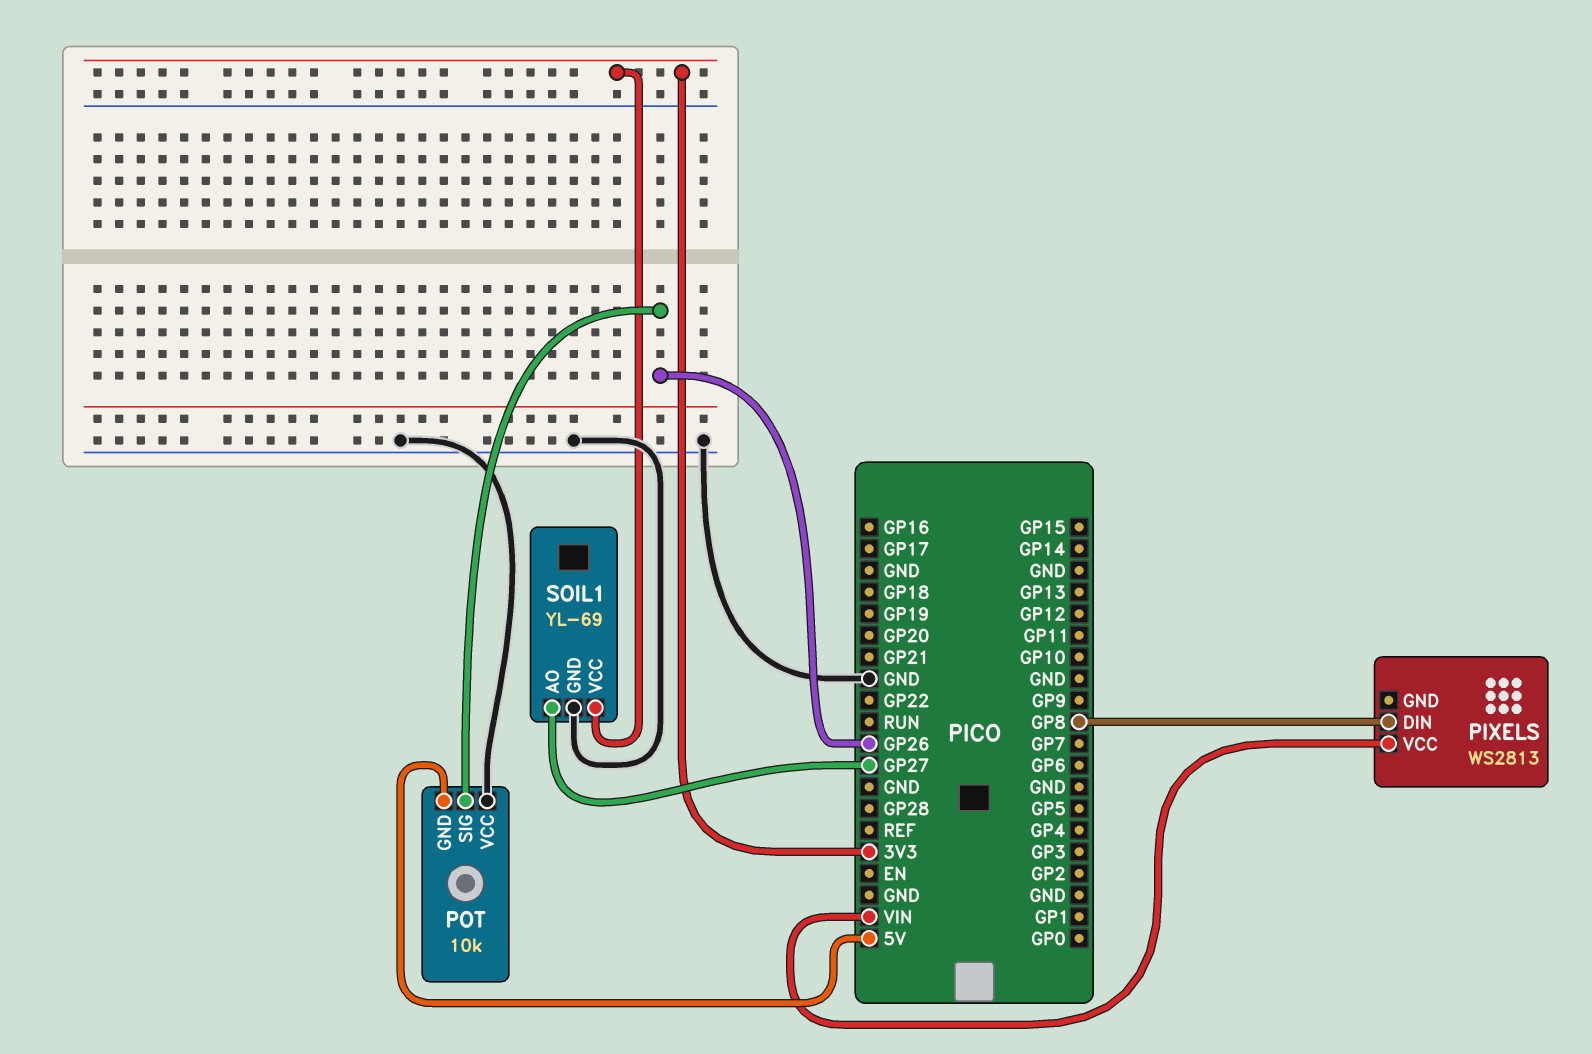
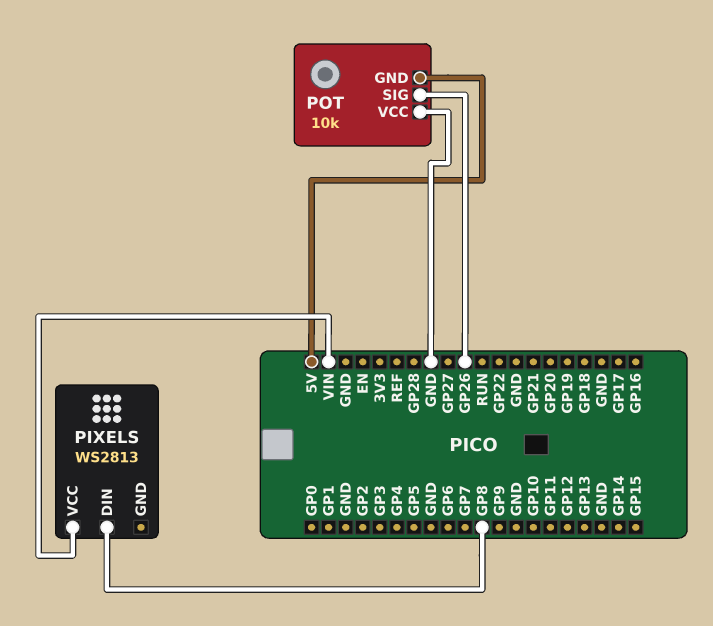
SOIL1: YL-69 -> none
SOIL1 pin AO: GP27 -> none
SOIL1 pin GND: GND -> none
SOIL1 pin VCC: 3V3 -> none

